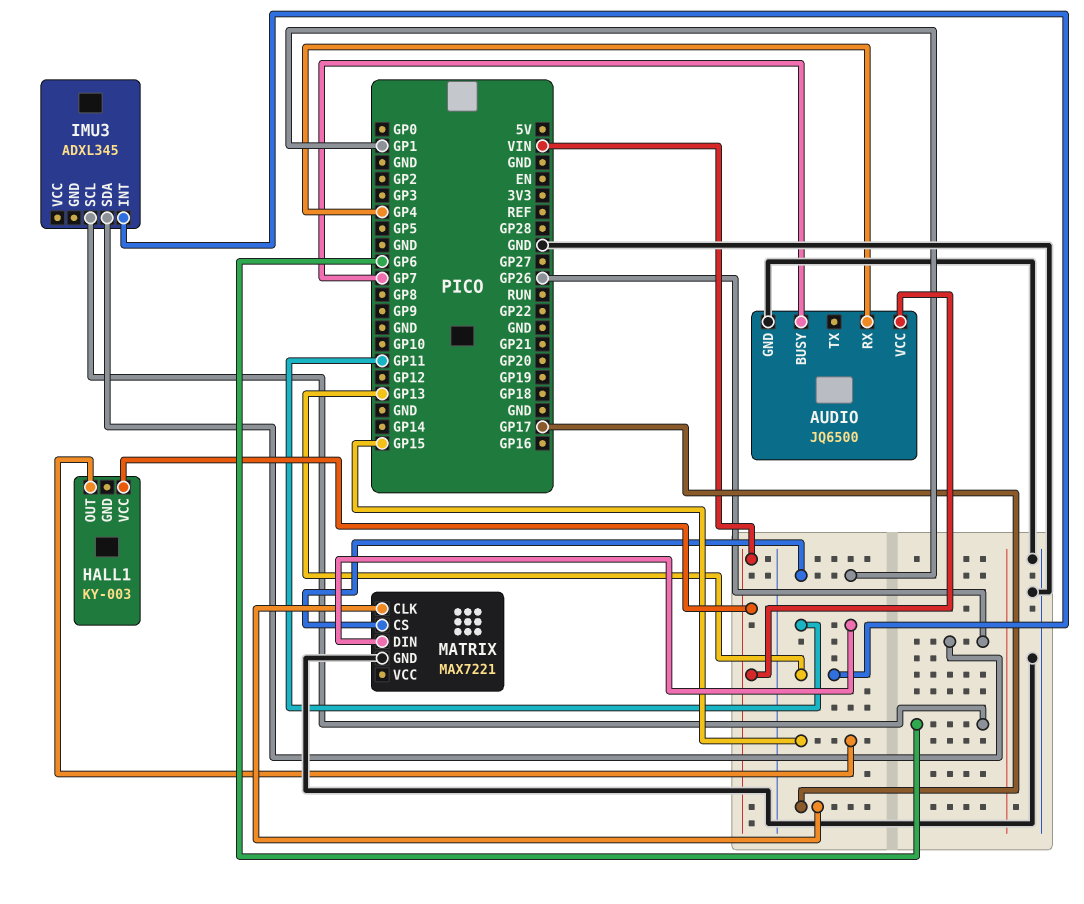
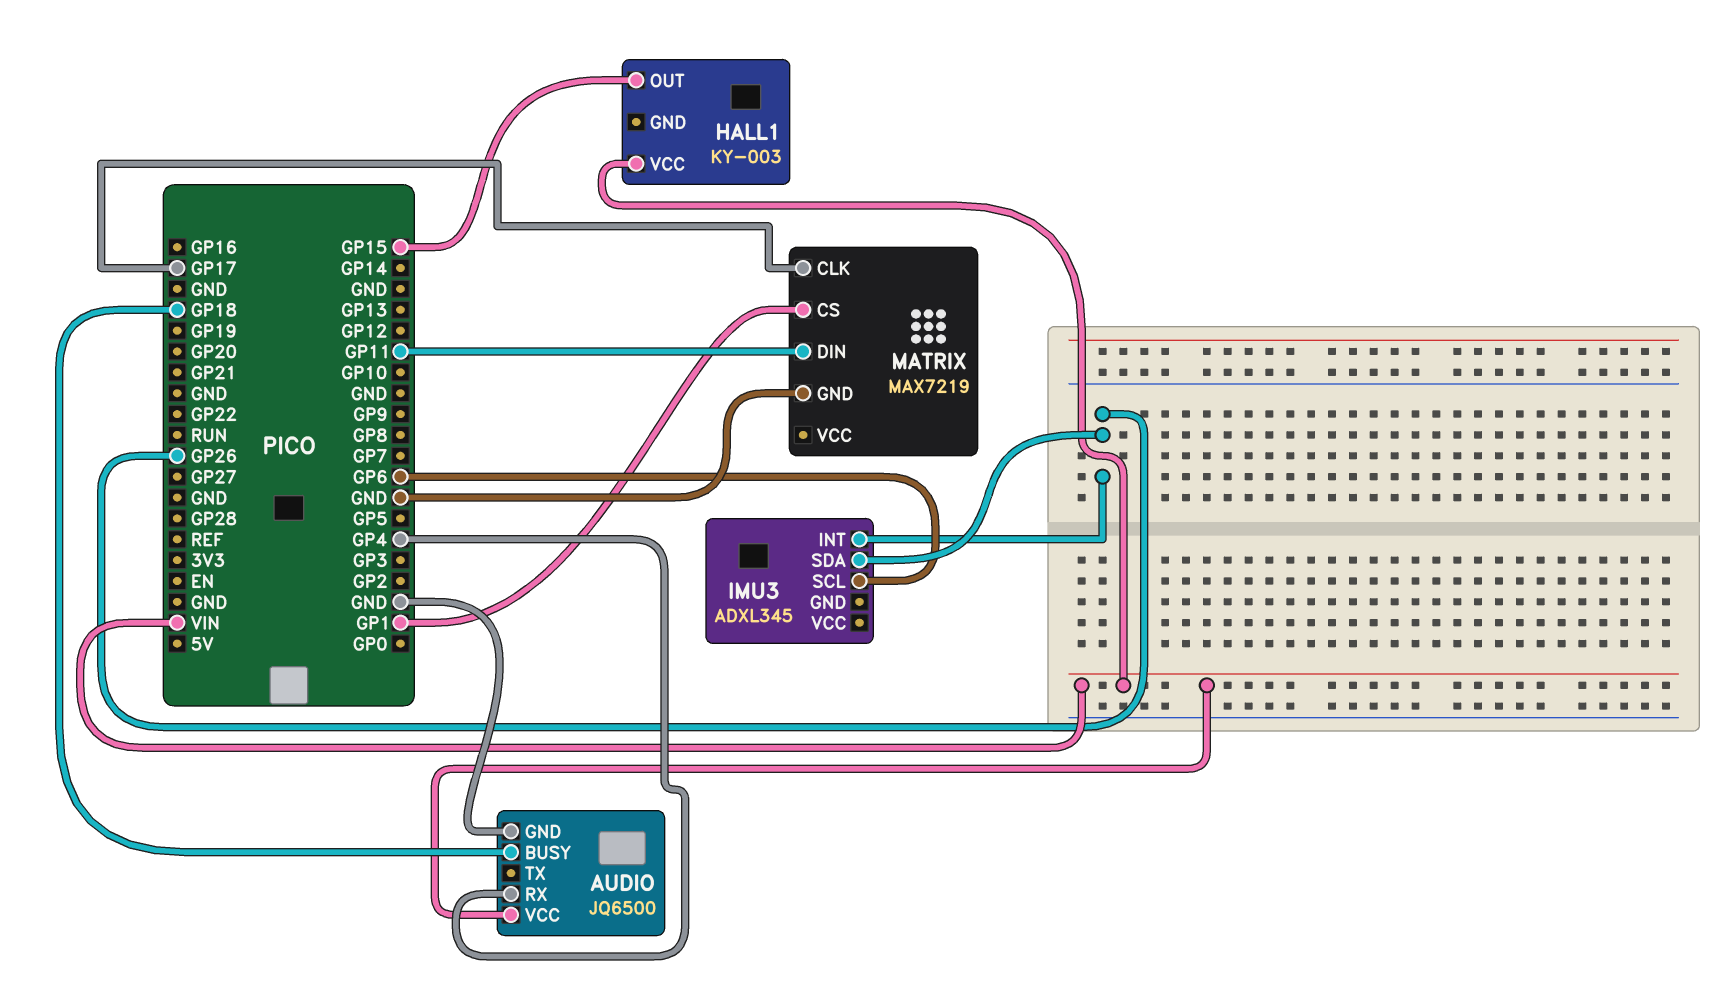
AUDIO pin BUSY: GP7 -> GP18
IMU3 pin INT: GP13 -> GP26
MATRIX: MAX7221 -> MAX7219

